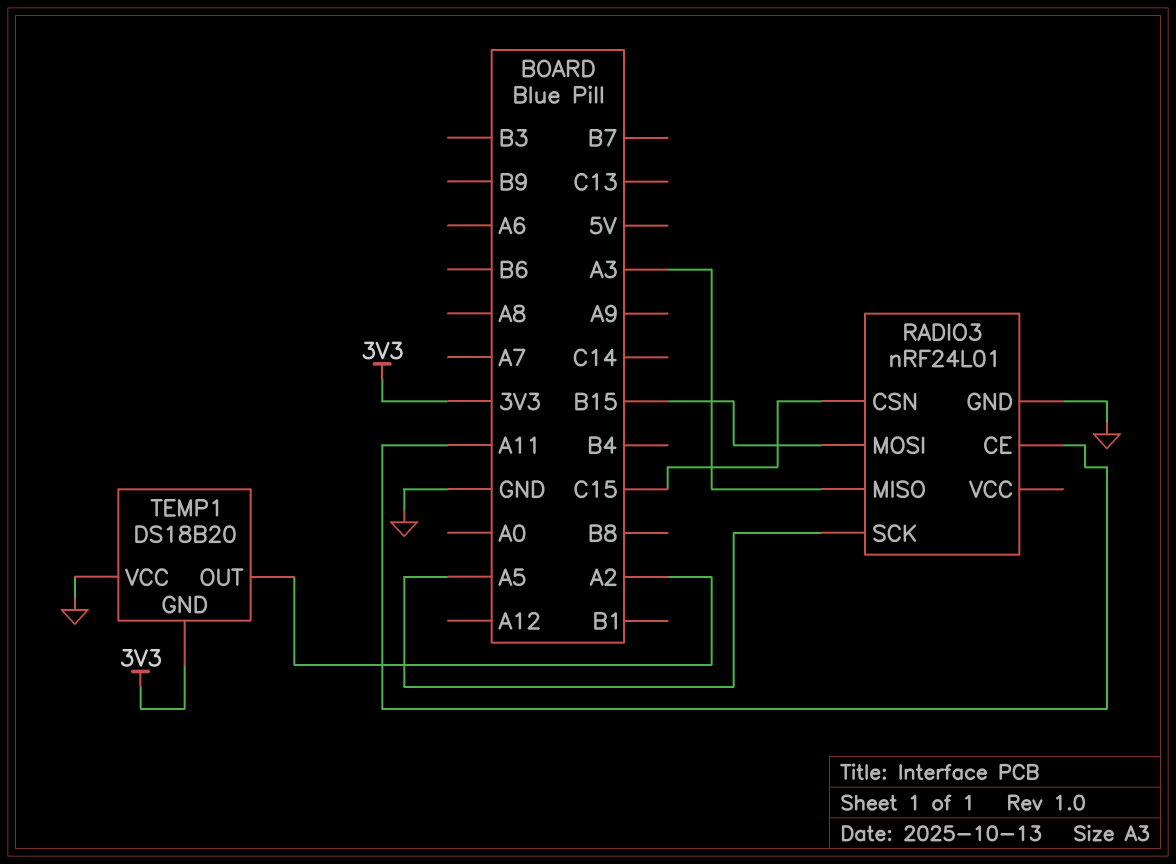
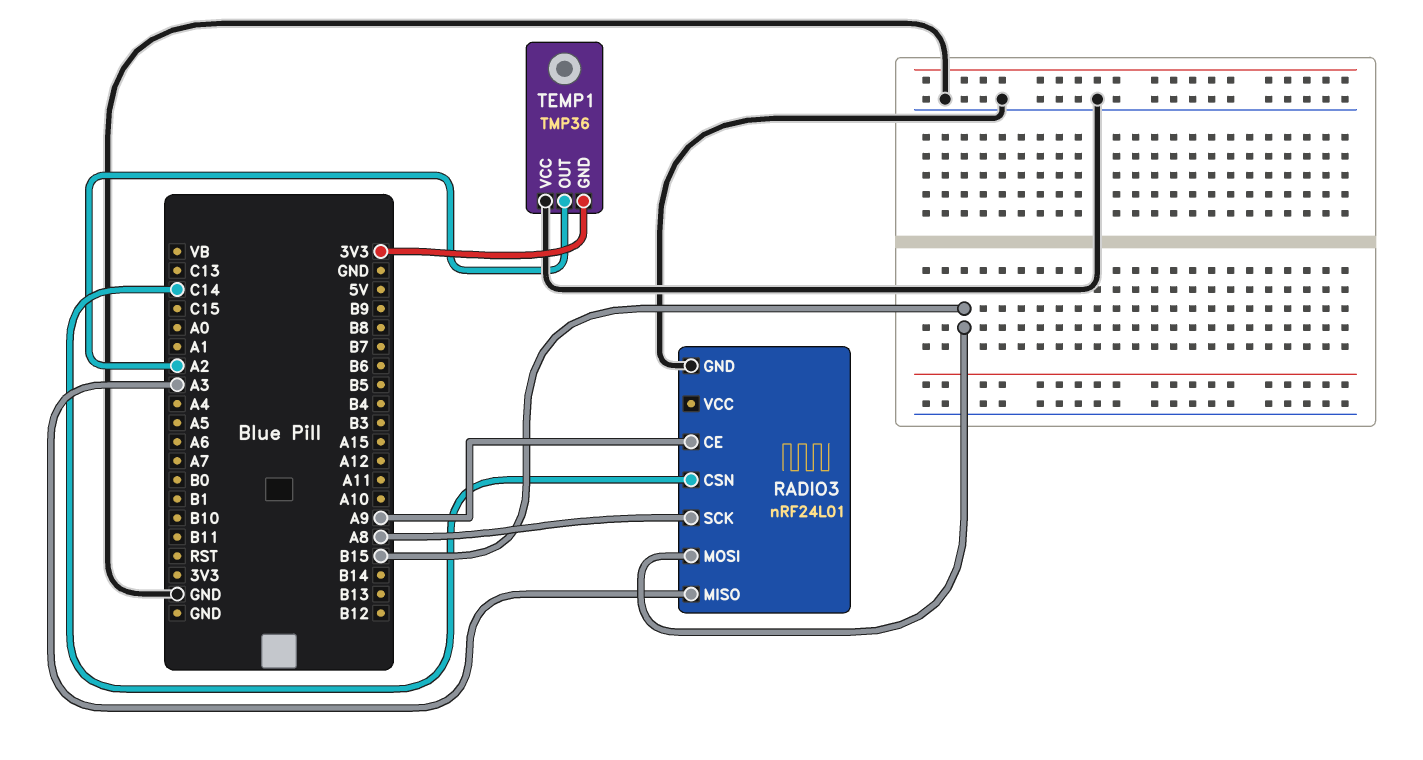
RADIO3 pin CE: A11 -> A9
RADIO3 pin CSN: C15 -> C14
RADIO3 pin SCK: A5 -> A8
TEMP1: DS18B20 -> TMP36

